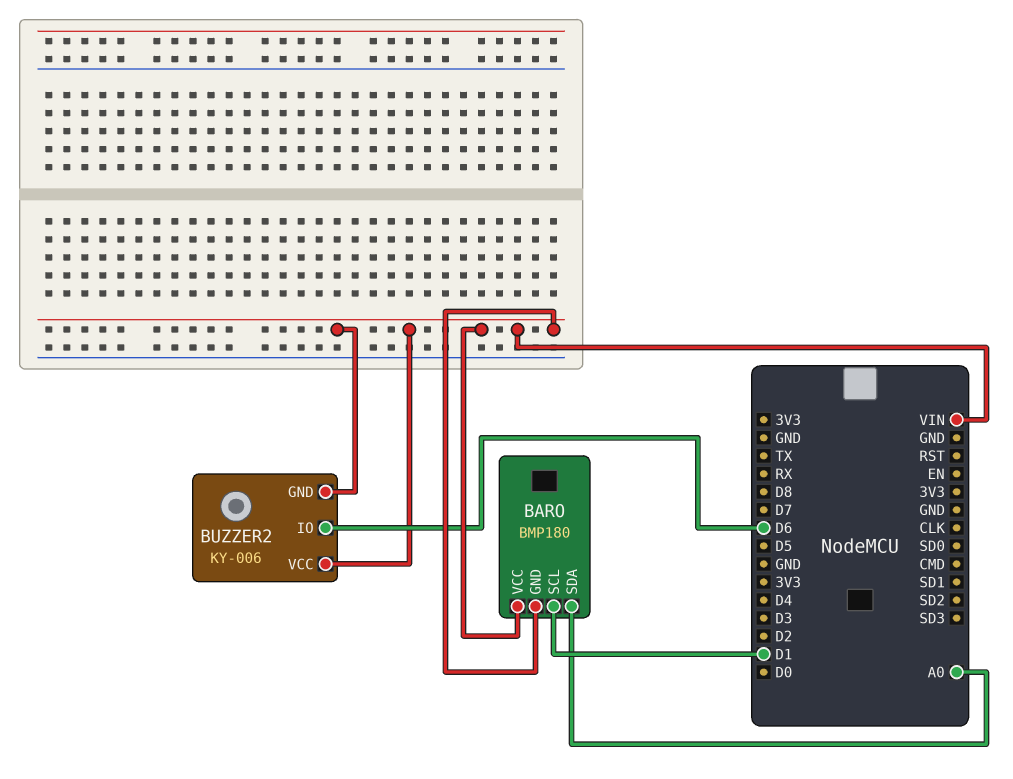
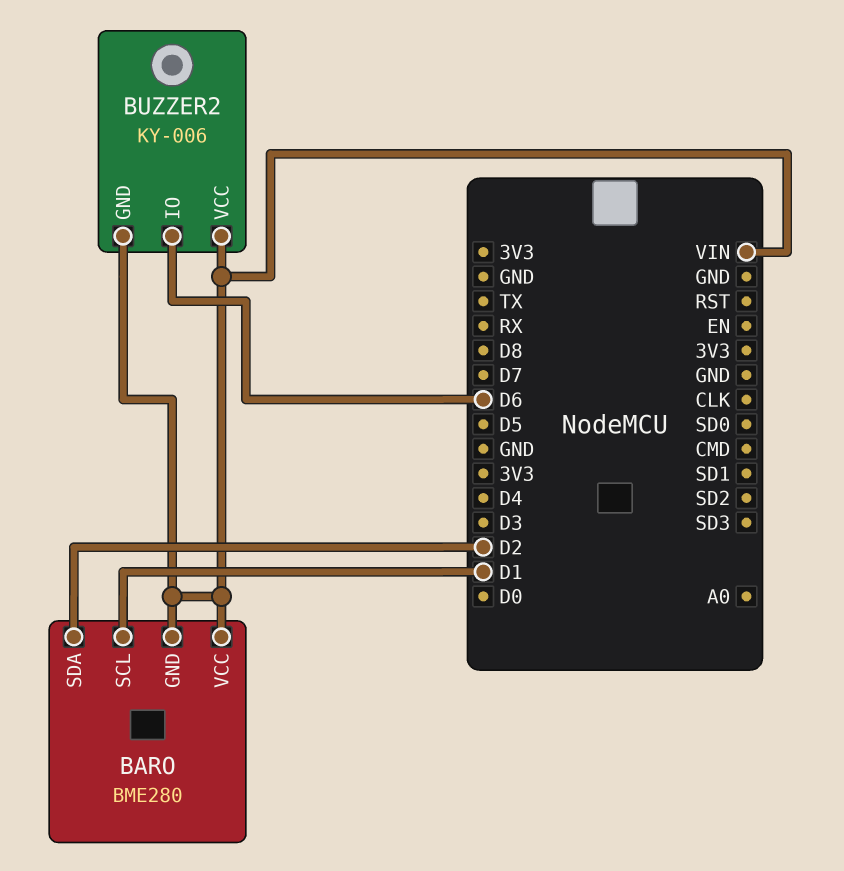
BARO: BMP180 -> BME280
BARO pin SDA: A0 -> D2

